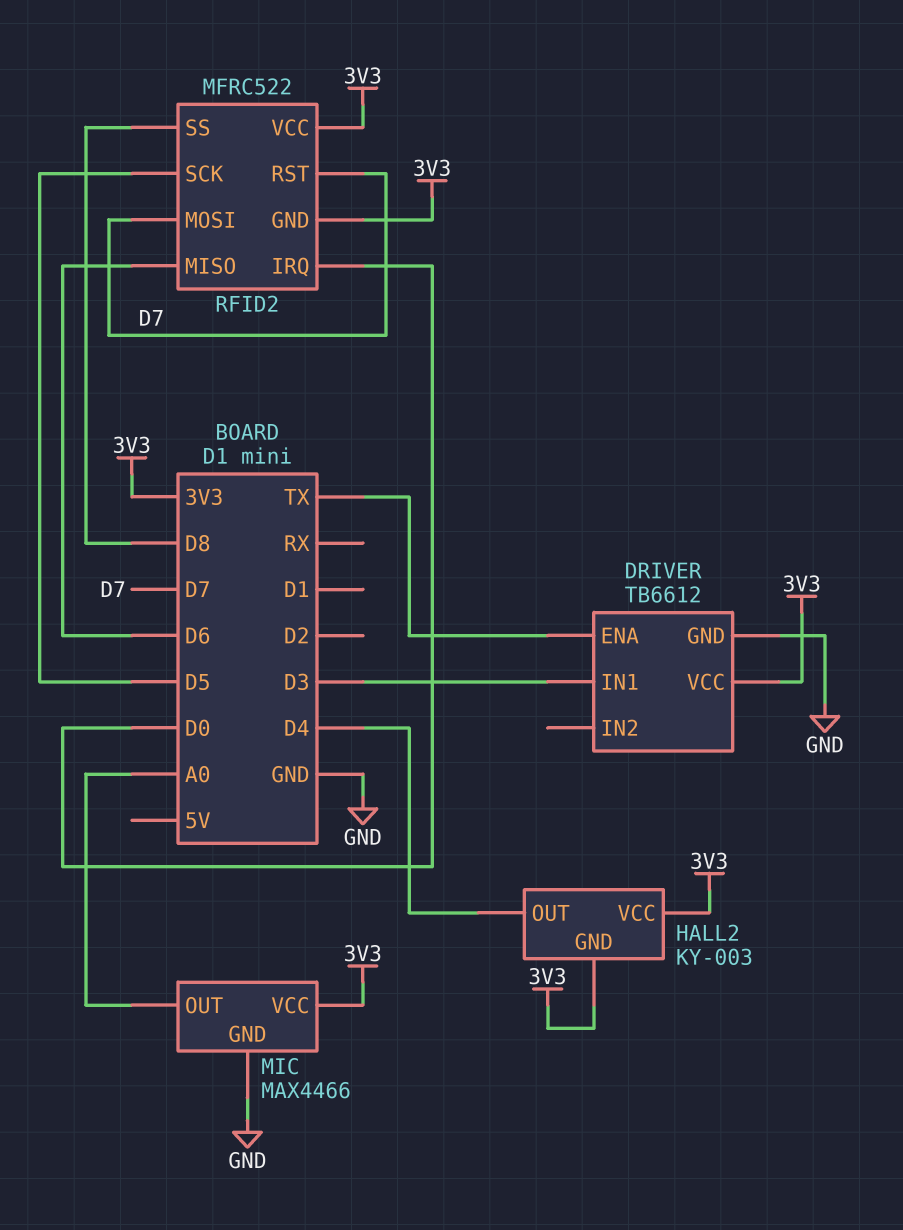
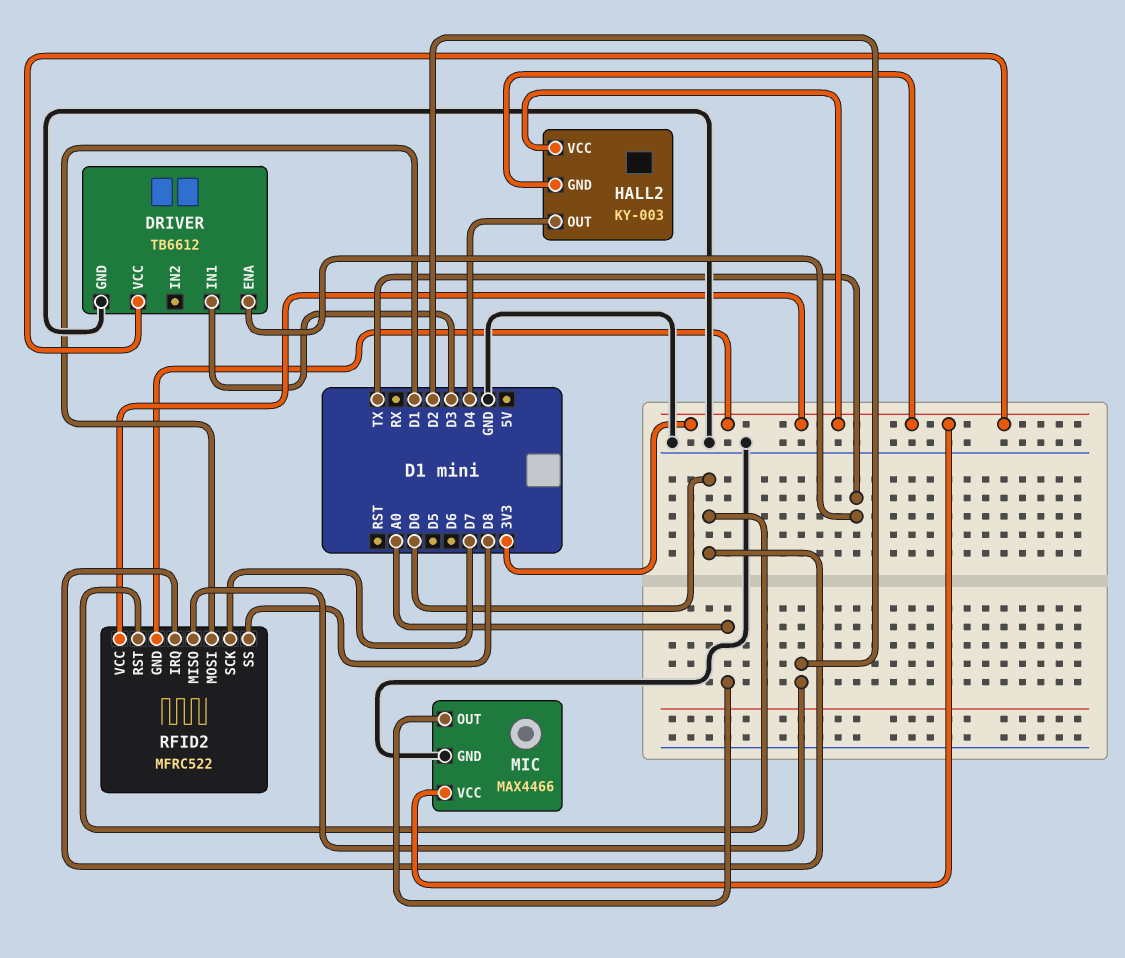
RFID2 pin MISO: D6 -> D2
RFID2 pin MOSI: D7 -> D1
RFID2 pin RST: D7 -> D0
RFID2 pin SCK: D5 -> D7

